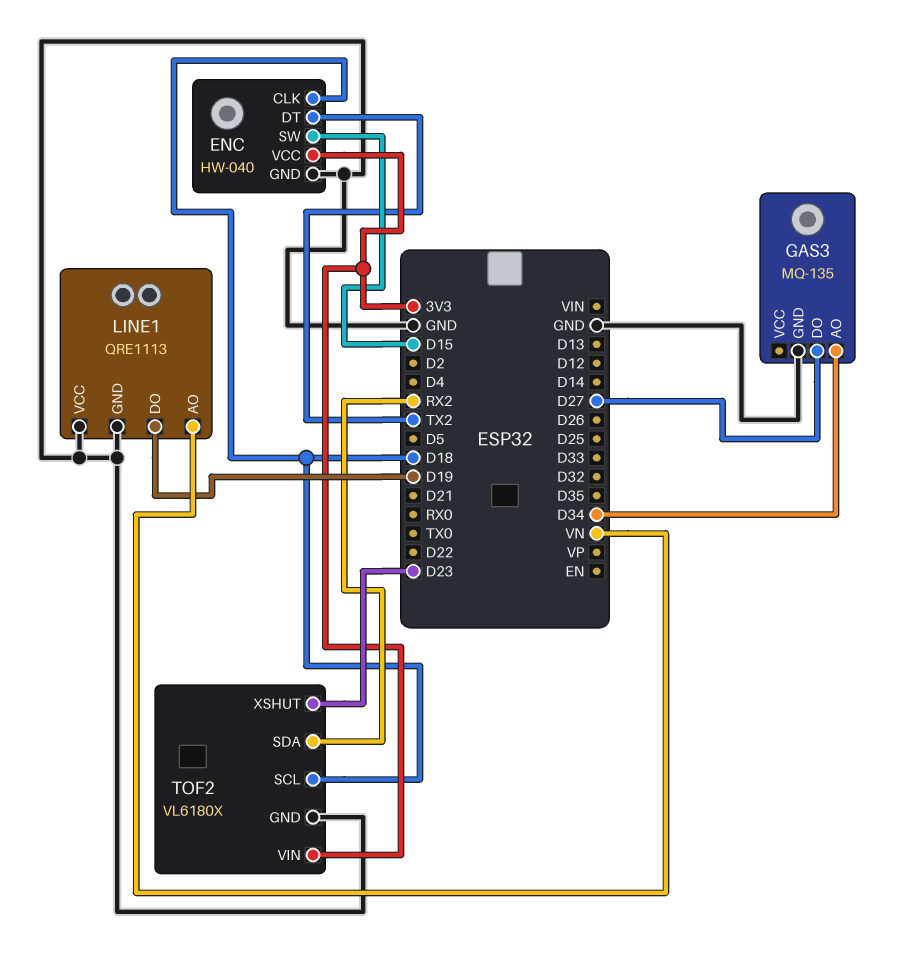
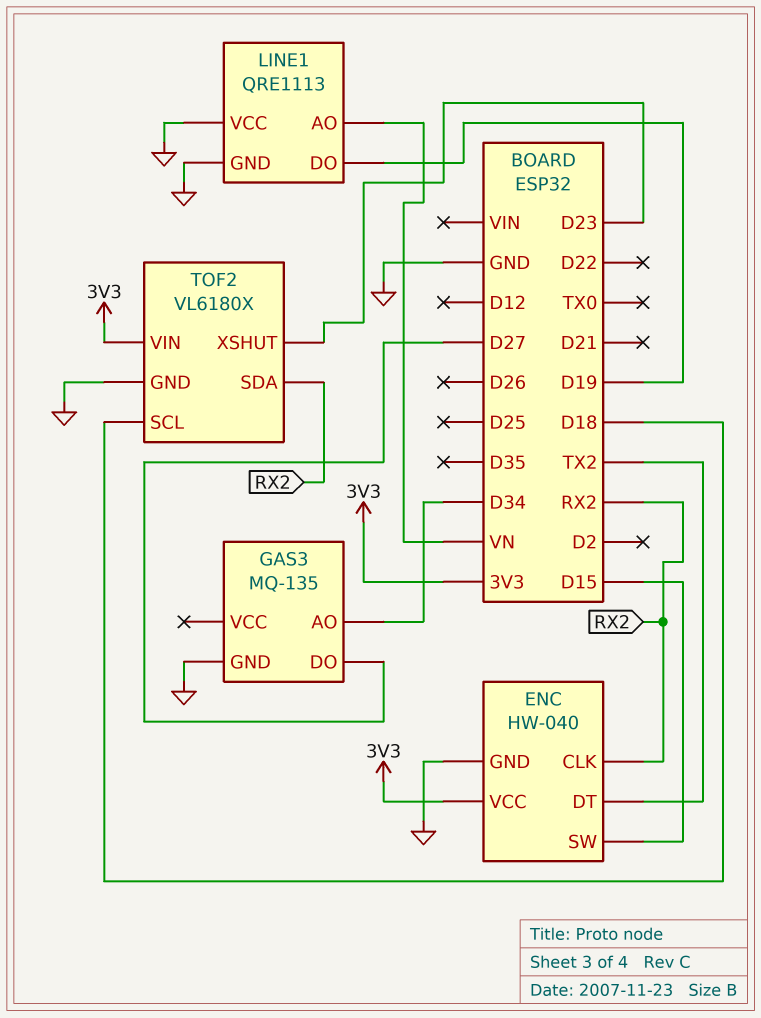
ENC pin CLK: D18 -> RX2

